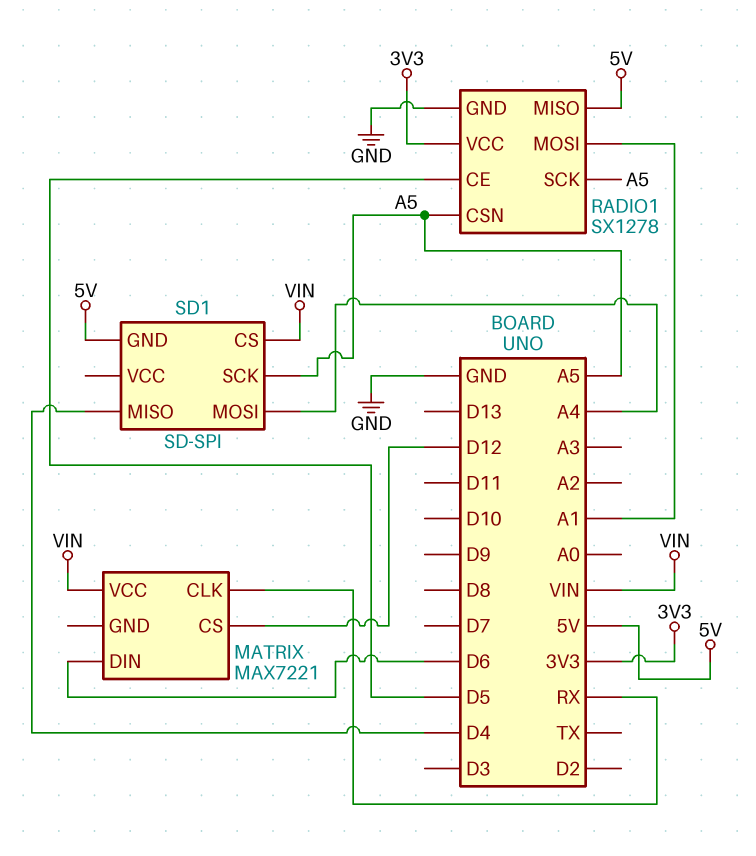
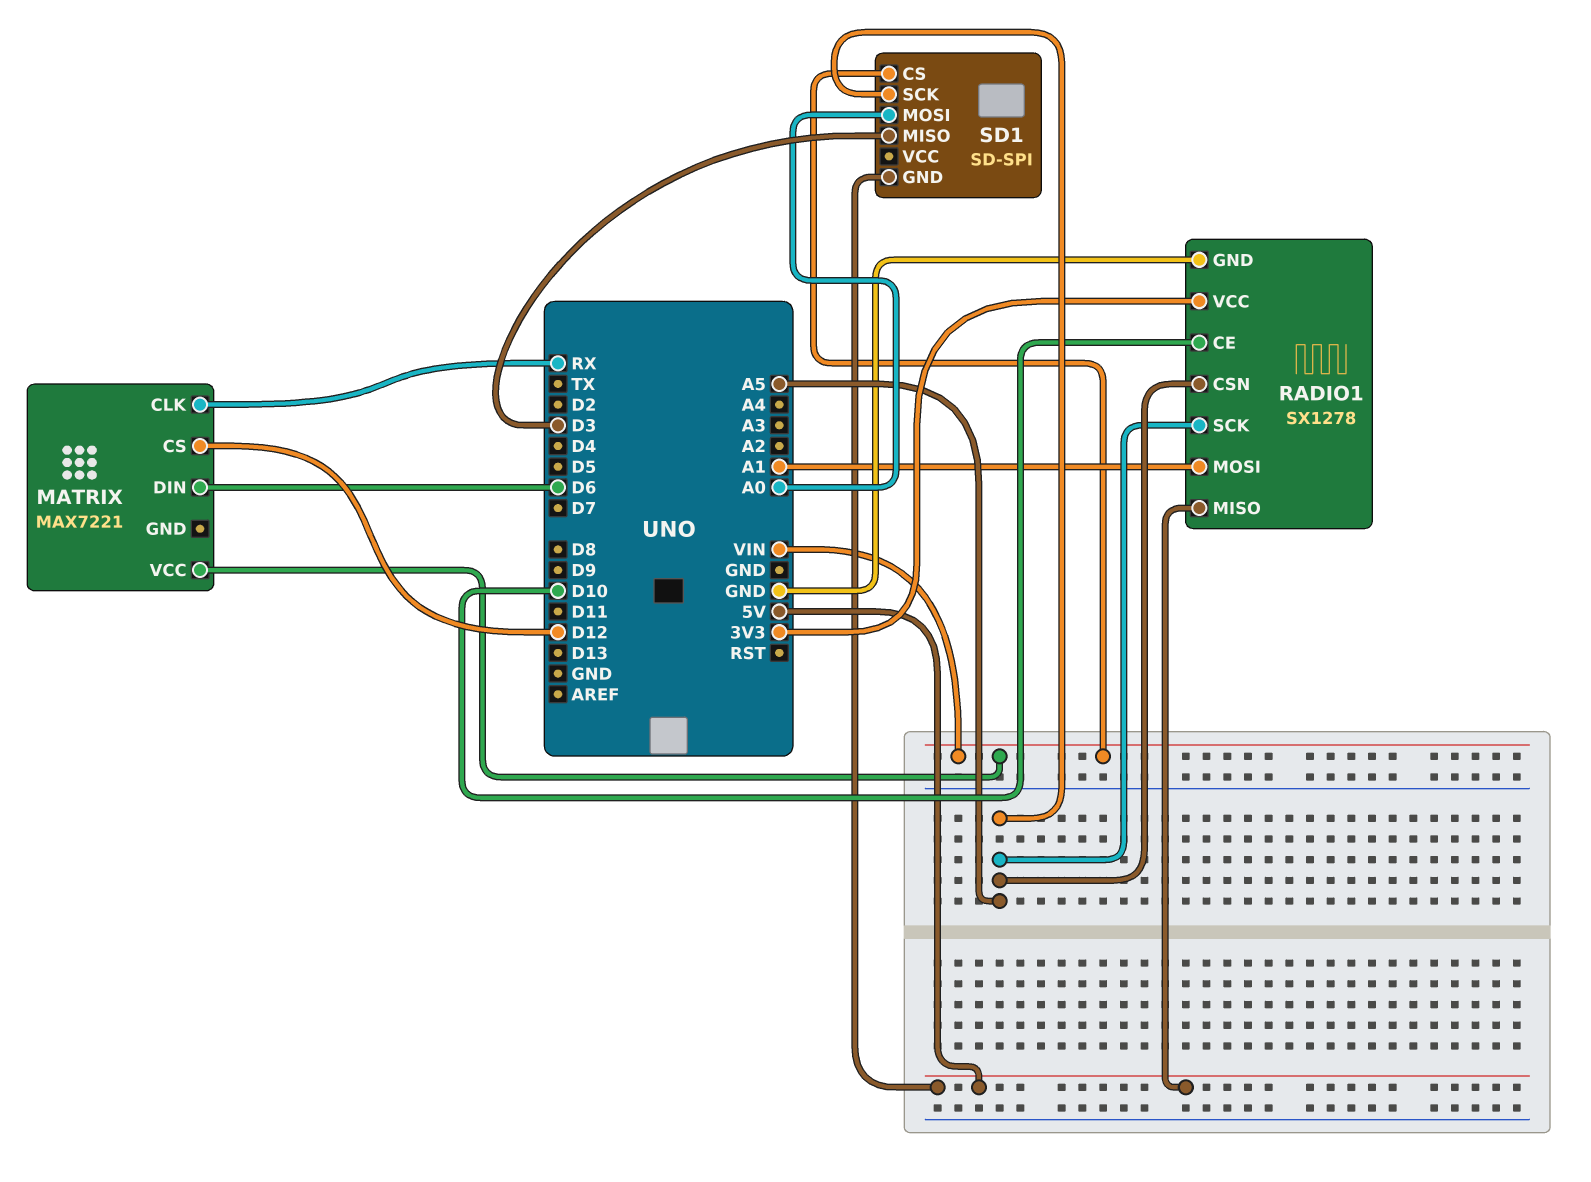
RADIO1 pin CE: D5 -> D10
SD1 pin MISO: D4 -> D3
SD1 pin MOSI: A4 -> A0

